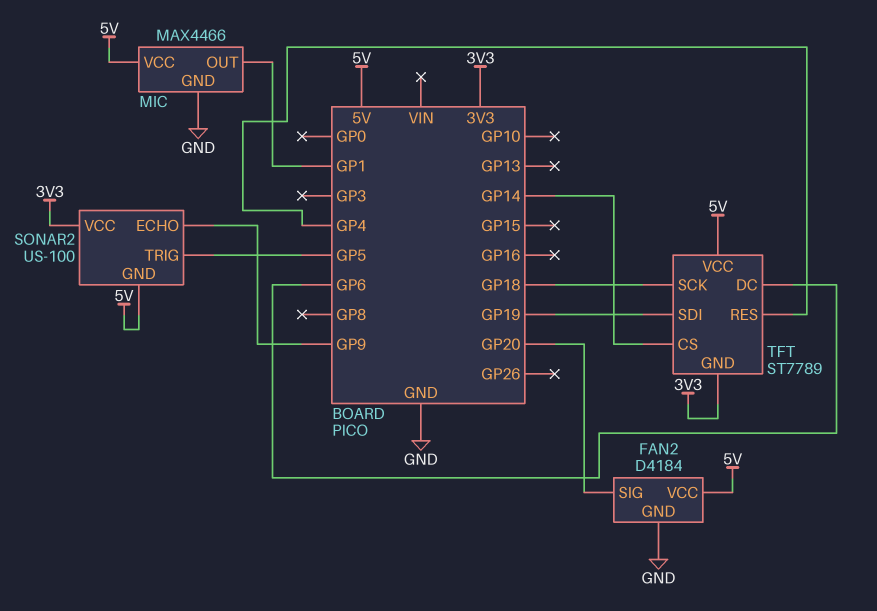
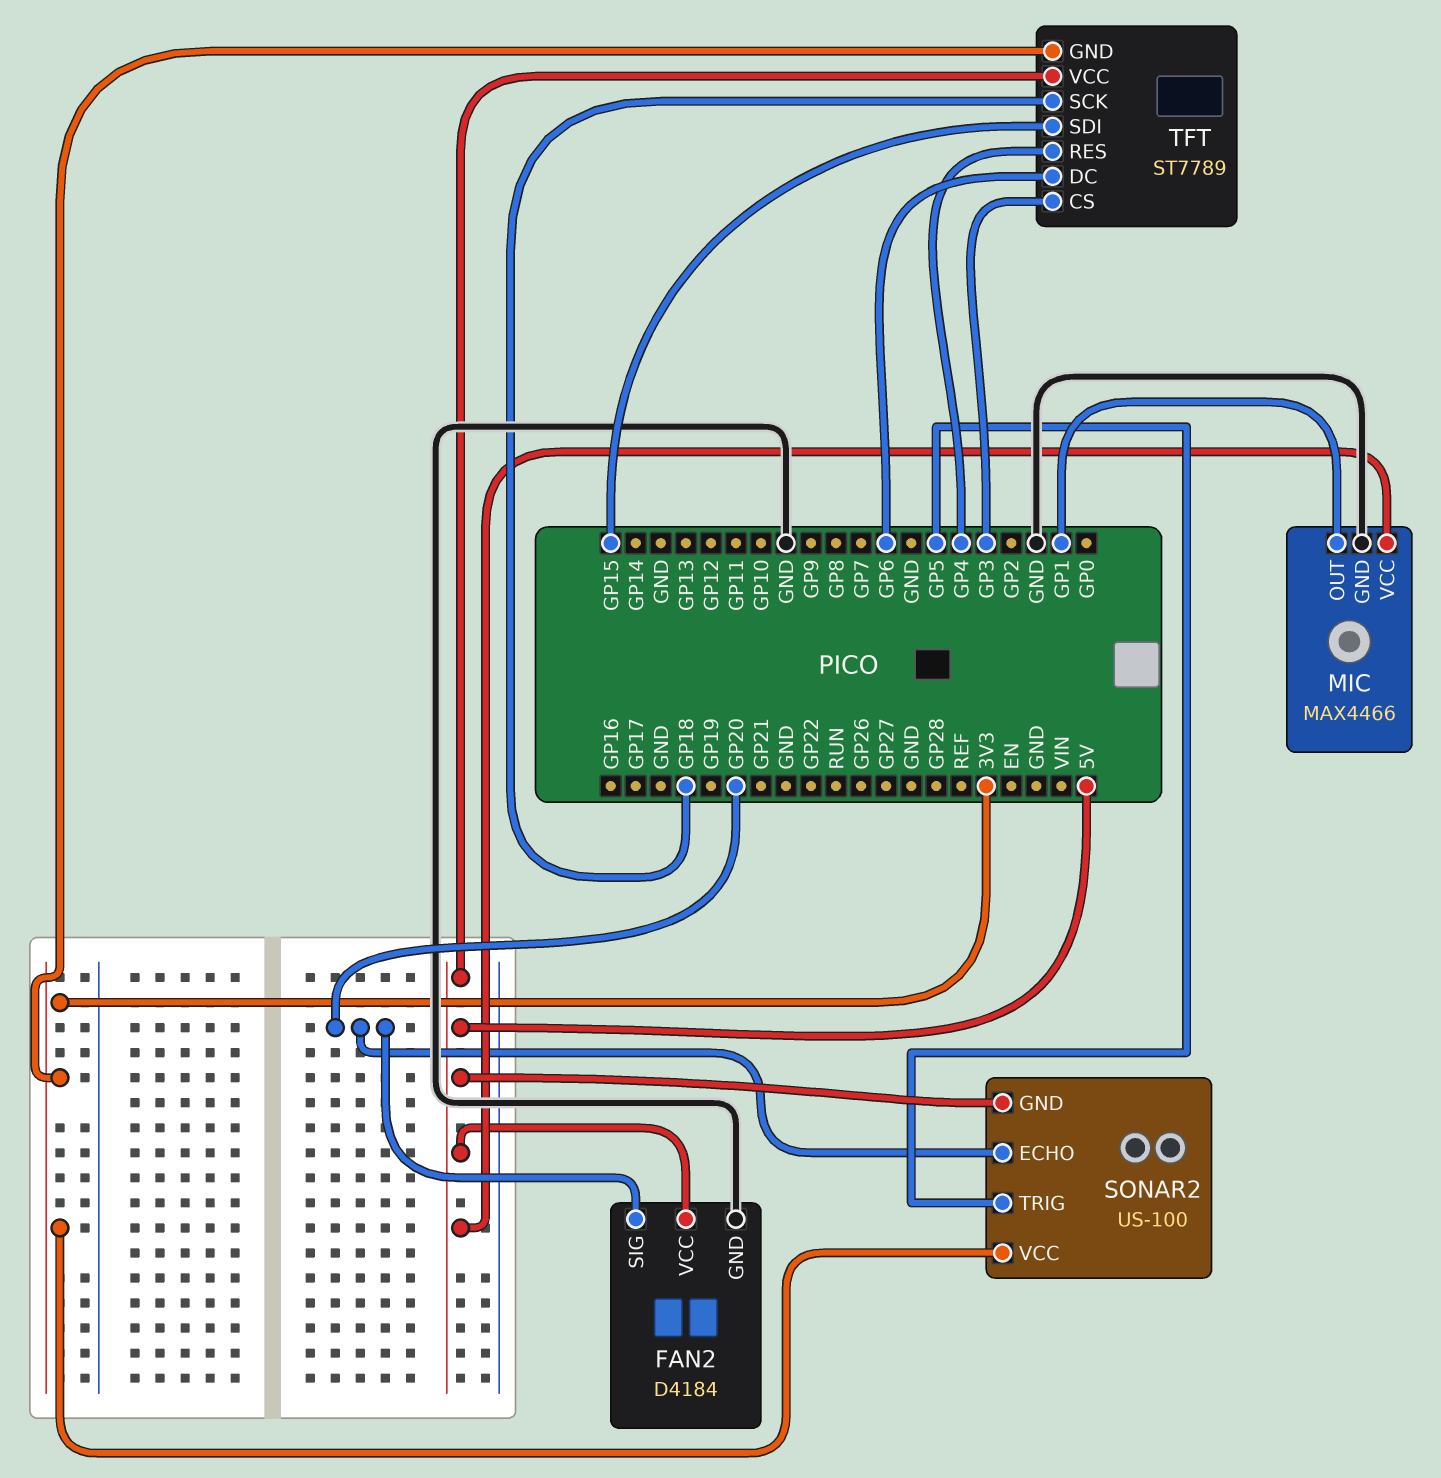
SONAR2 pin ECHO: GP9 -> GP20
TFT pin CS: GP14 -> GP3
TFT pin SDI: GP19 -> GP15

